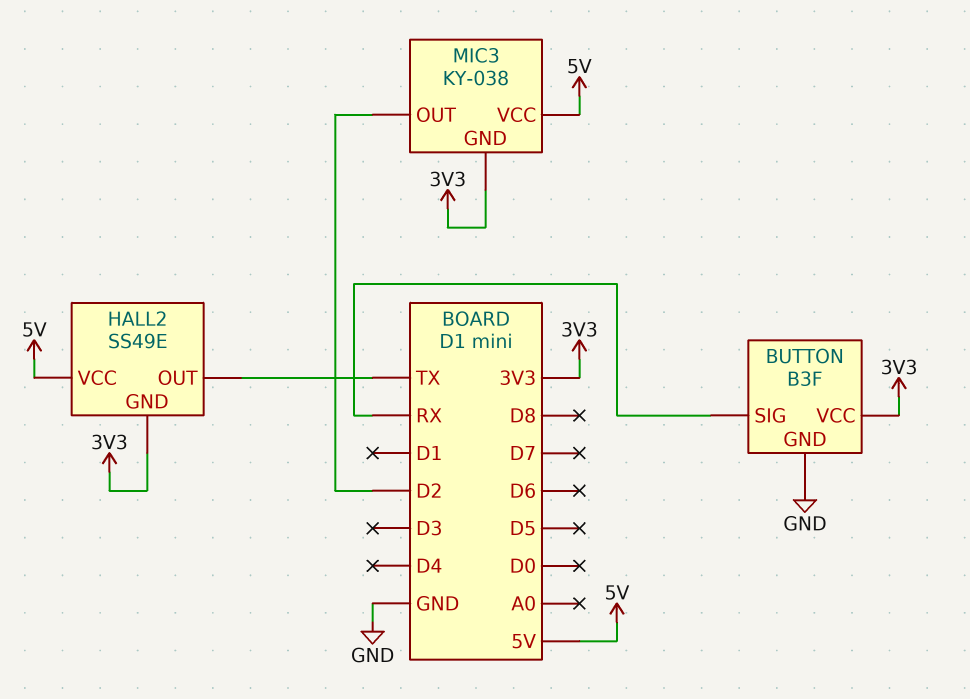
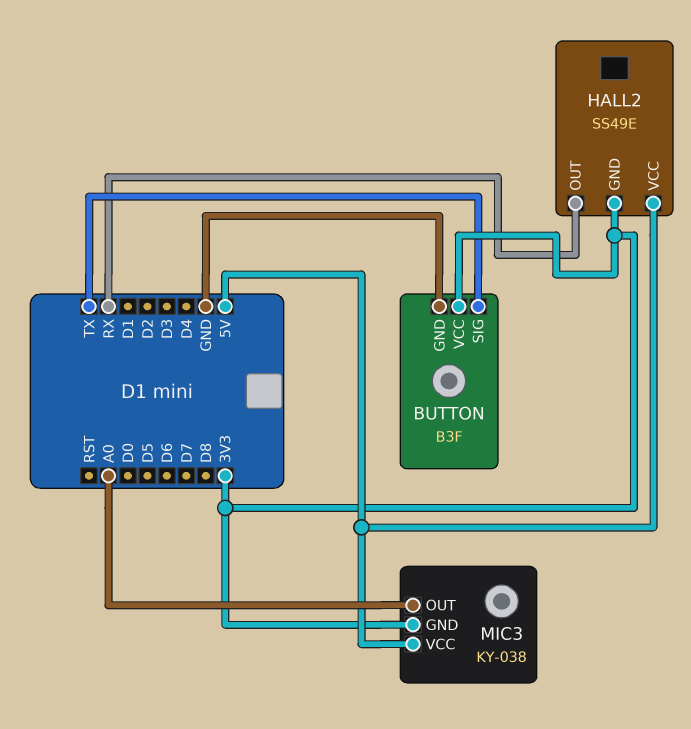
BUTTON pin SIG: RX -> TX
HALL2 pin OUT: TX -> RX
MIC3 pin OUT: D2 -> A0

